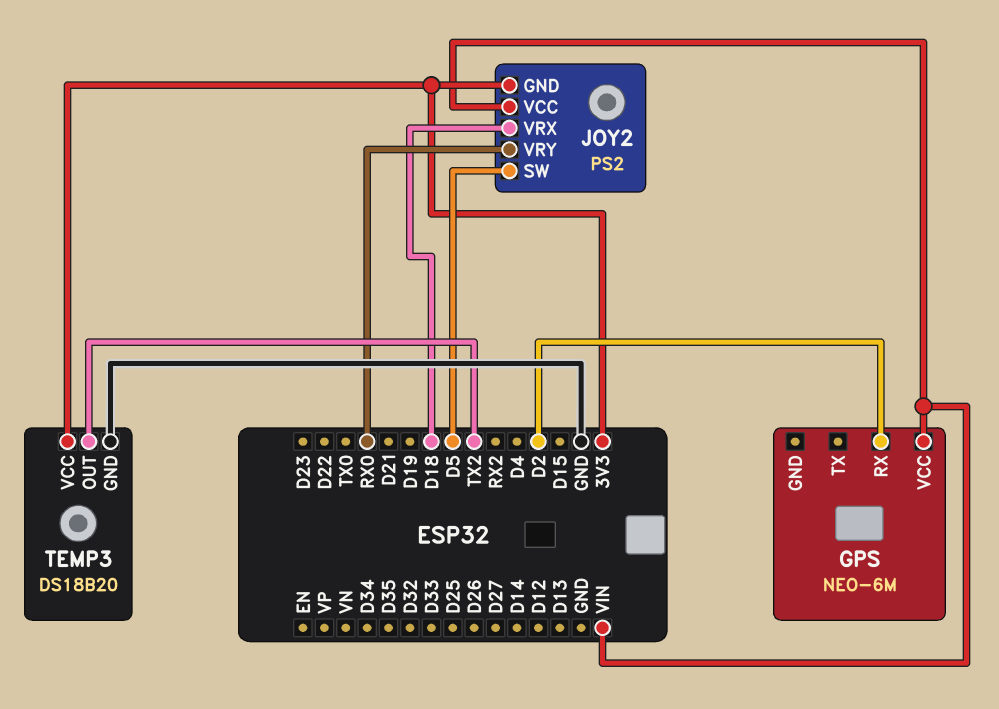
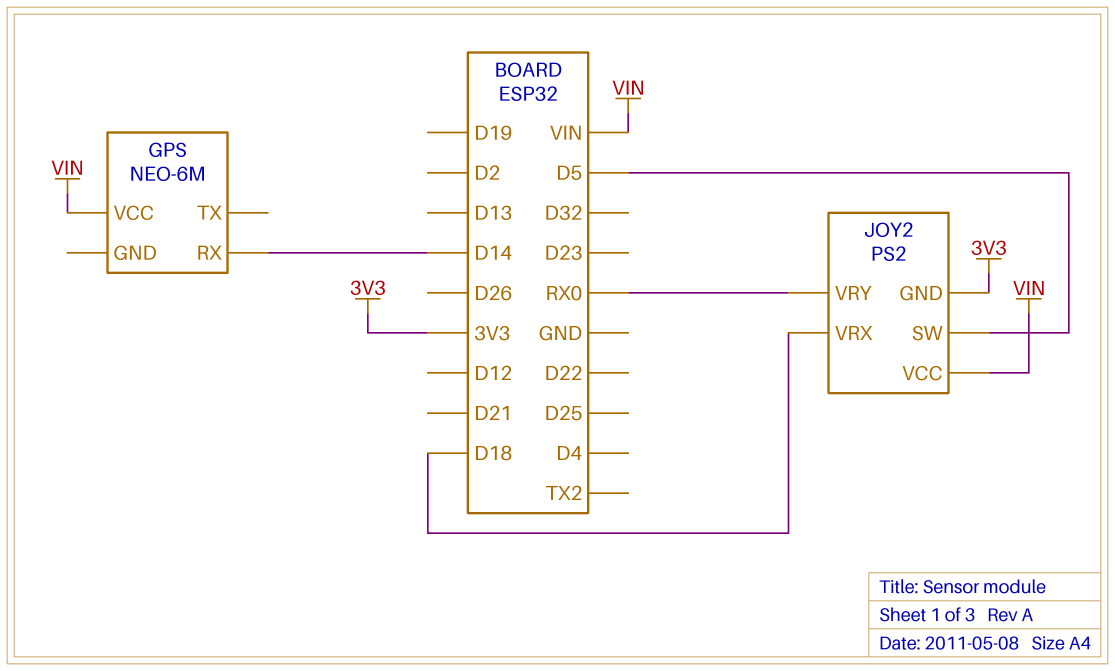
GPS pin RX: D2 -> D14
TEMP3: DS18B20 -> none
TEMP3 pin GND: GND -> none
TEMP3 pin OUT: TX2 -> none
TEMP3 pin VCC: 3V3 -> none

